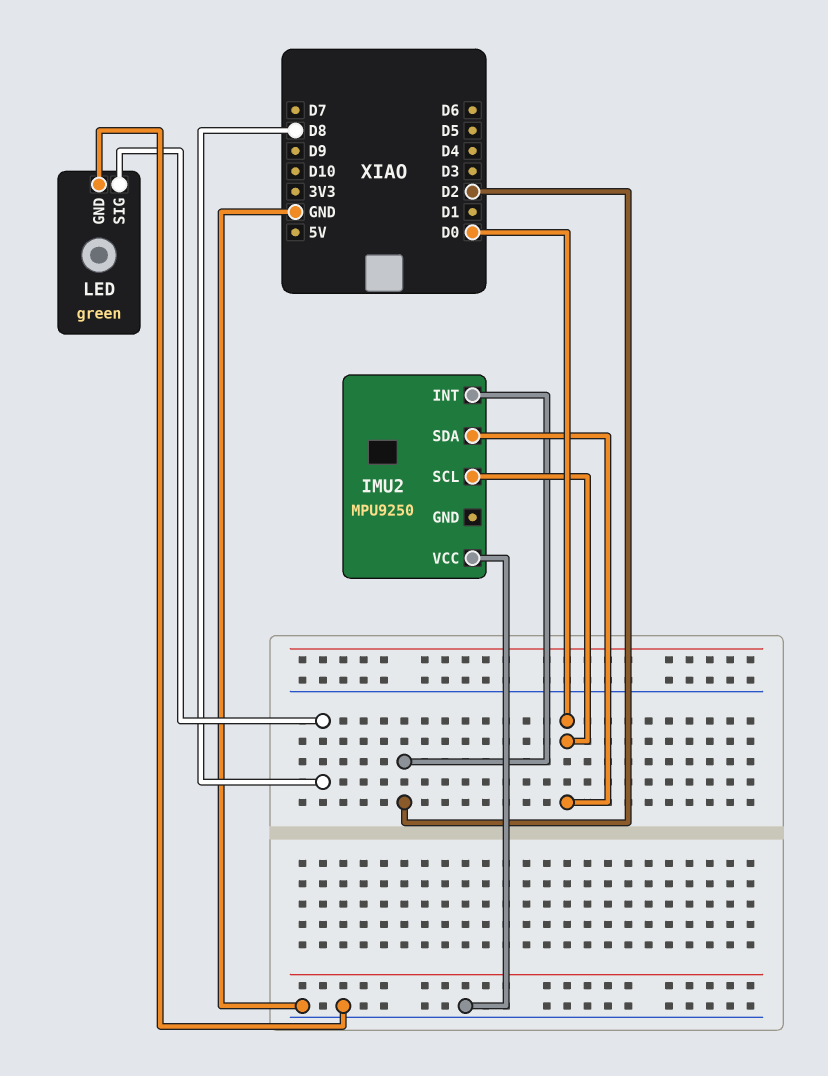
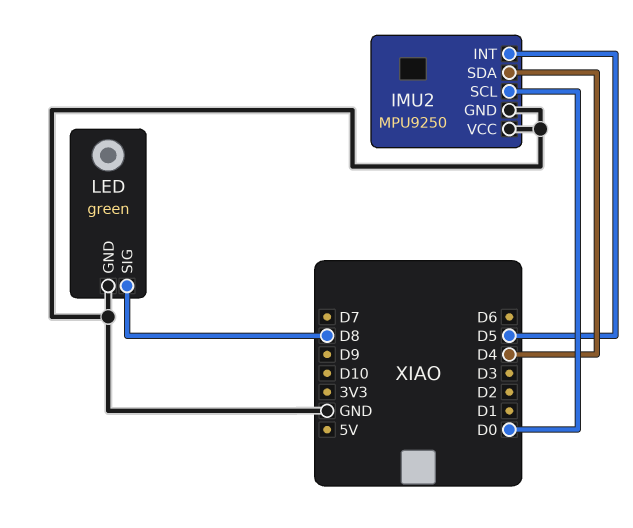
IMU2 pin GND: none -> GND
IMU2 pin INT: D2 -> D5
IMU2 pin SDA: D0 -> D4

